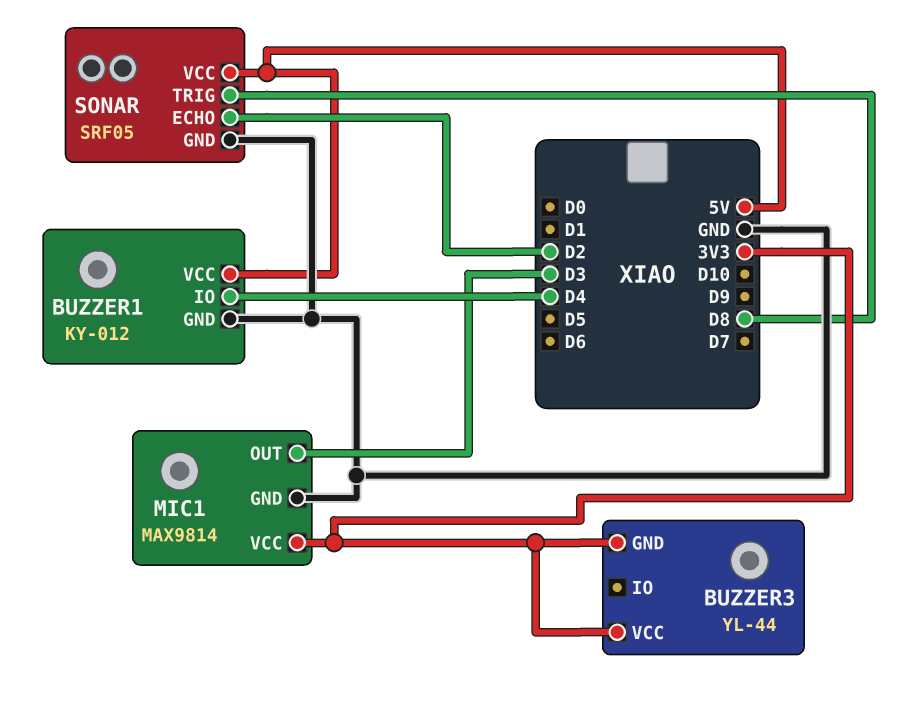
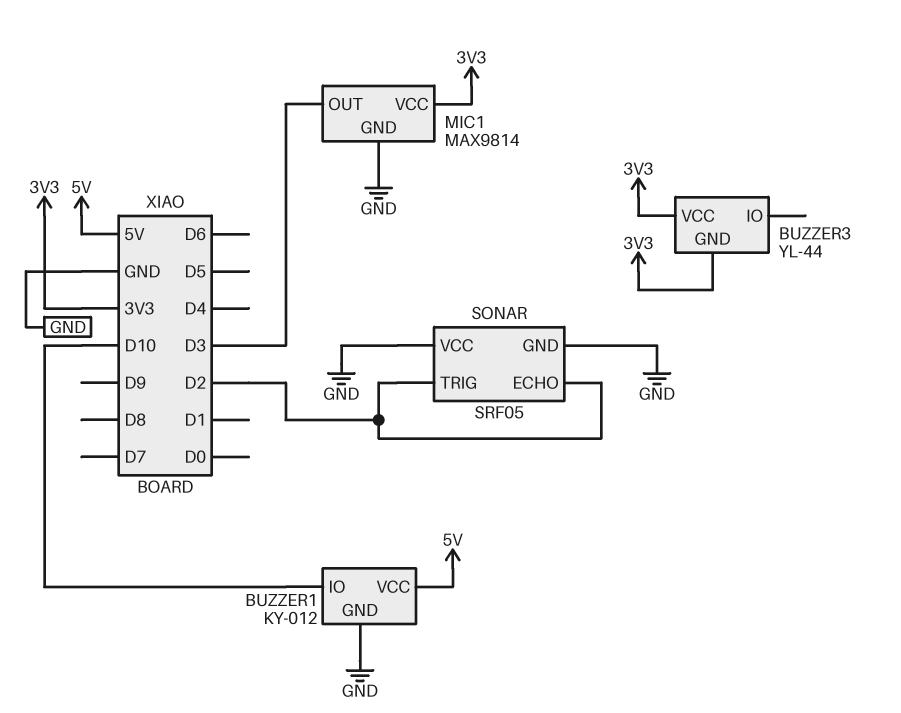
BUZZER1 pin IO: D4 -> D10
SONAR pin TRIG: D8 -> D2
SONAR pin VCC: 5V -> GND

